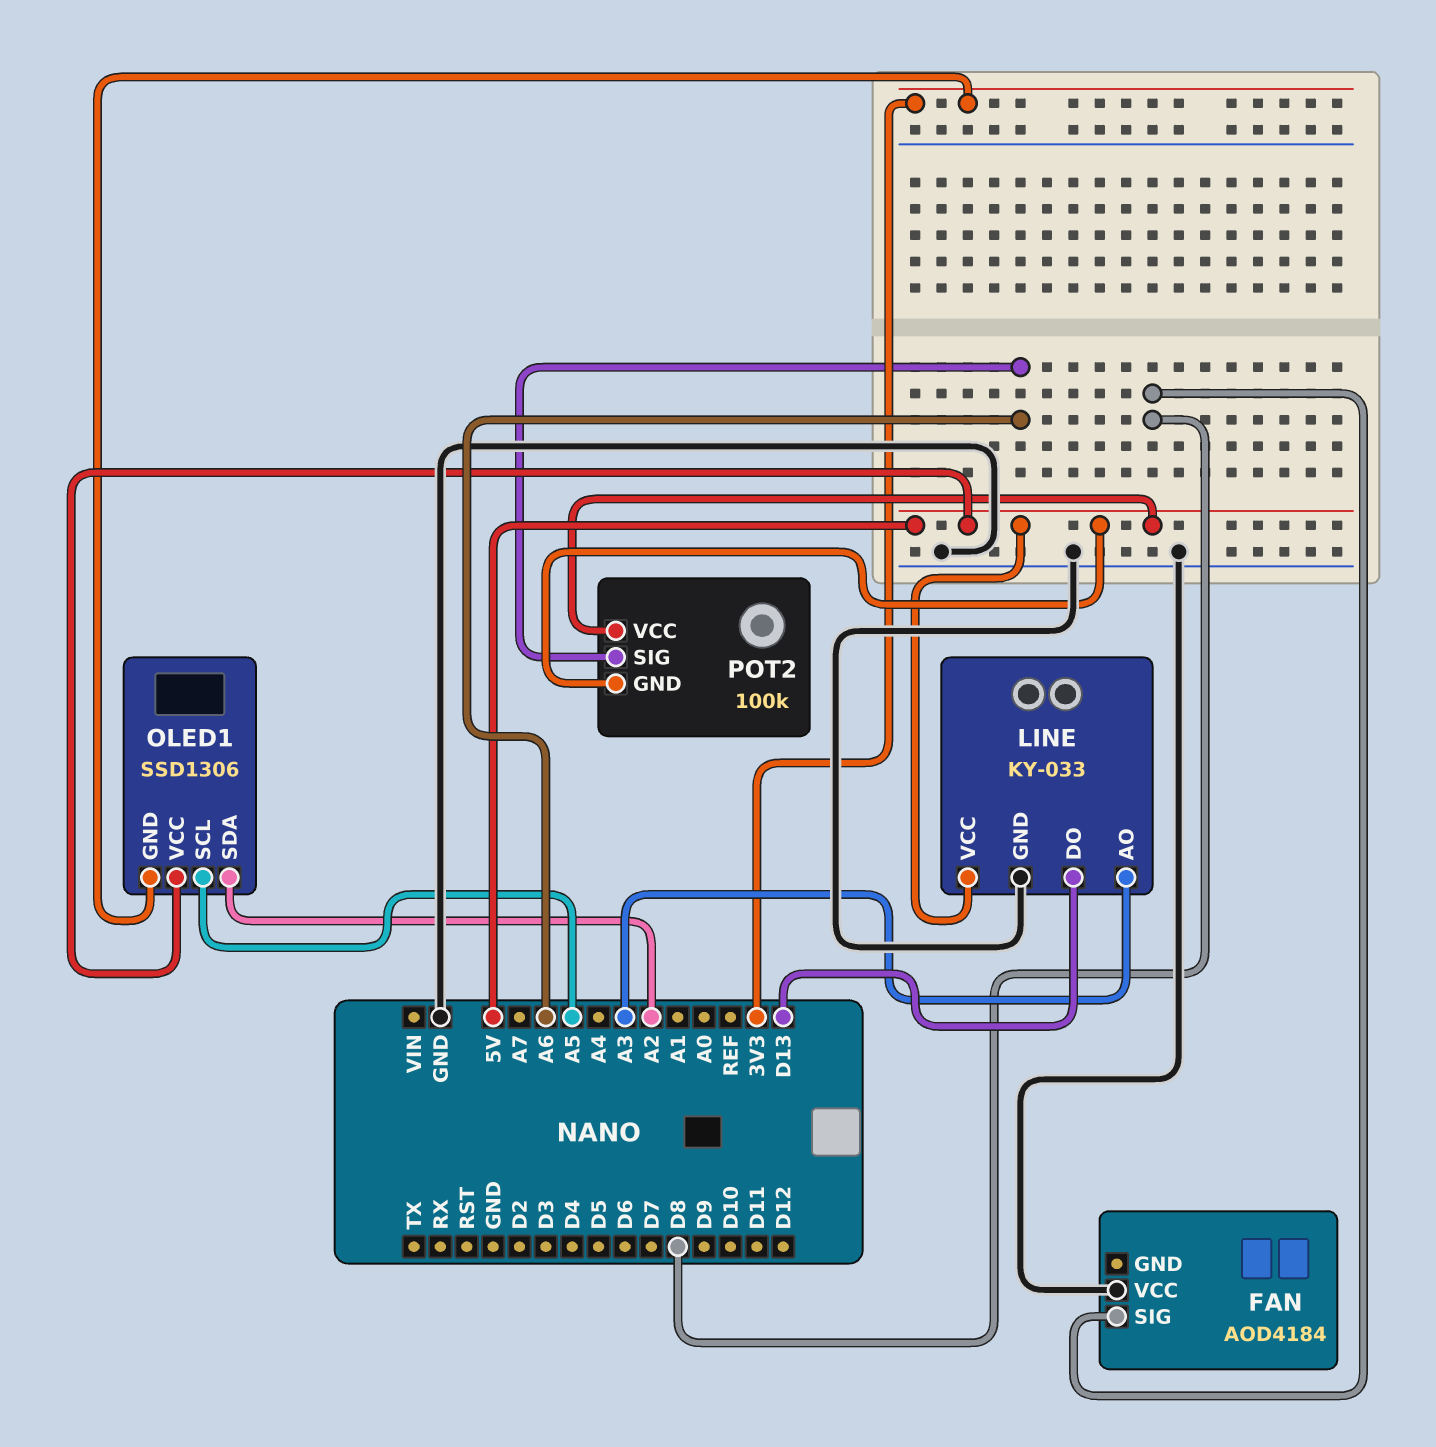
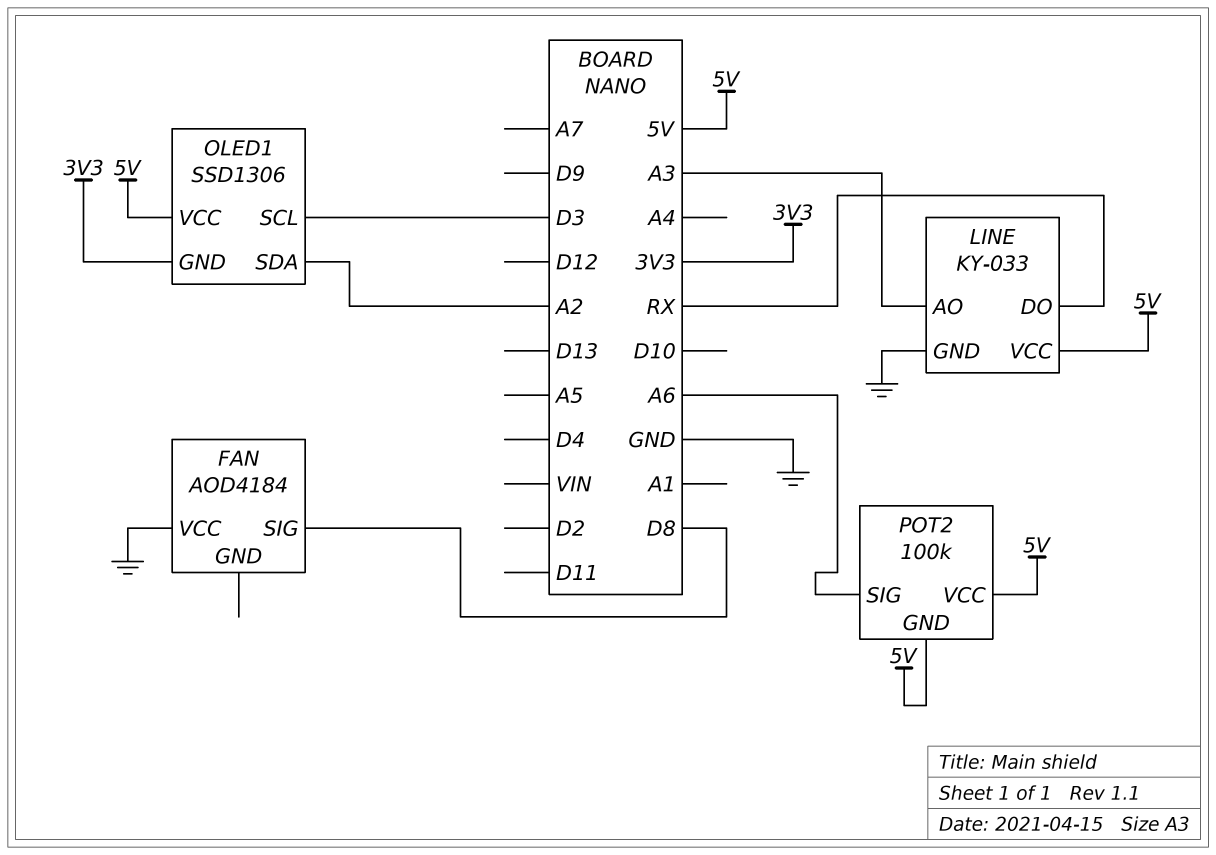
LINE pin DO: D13 -> RX
OLED1 pin SCL: A5 -> D3

